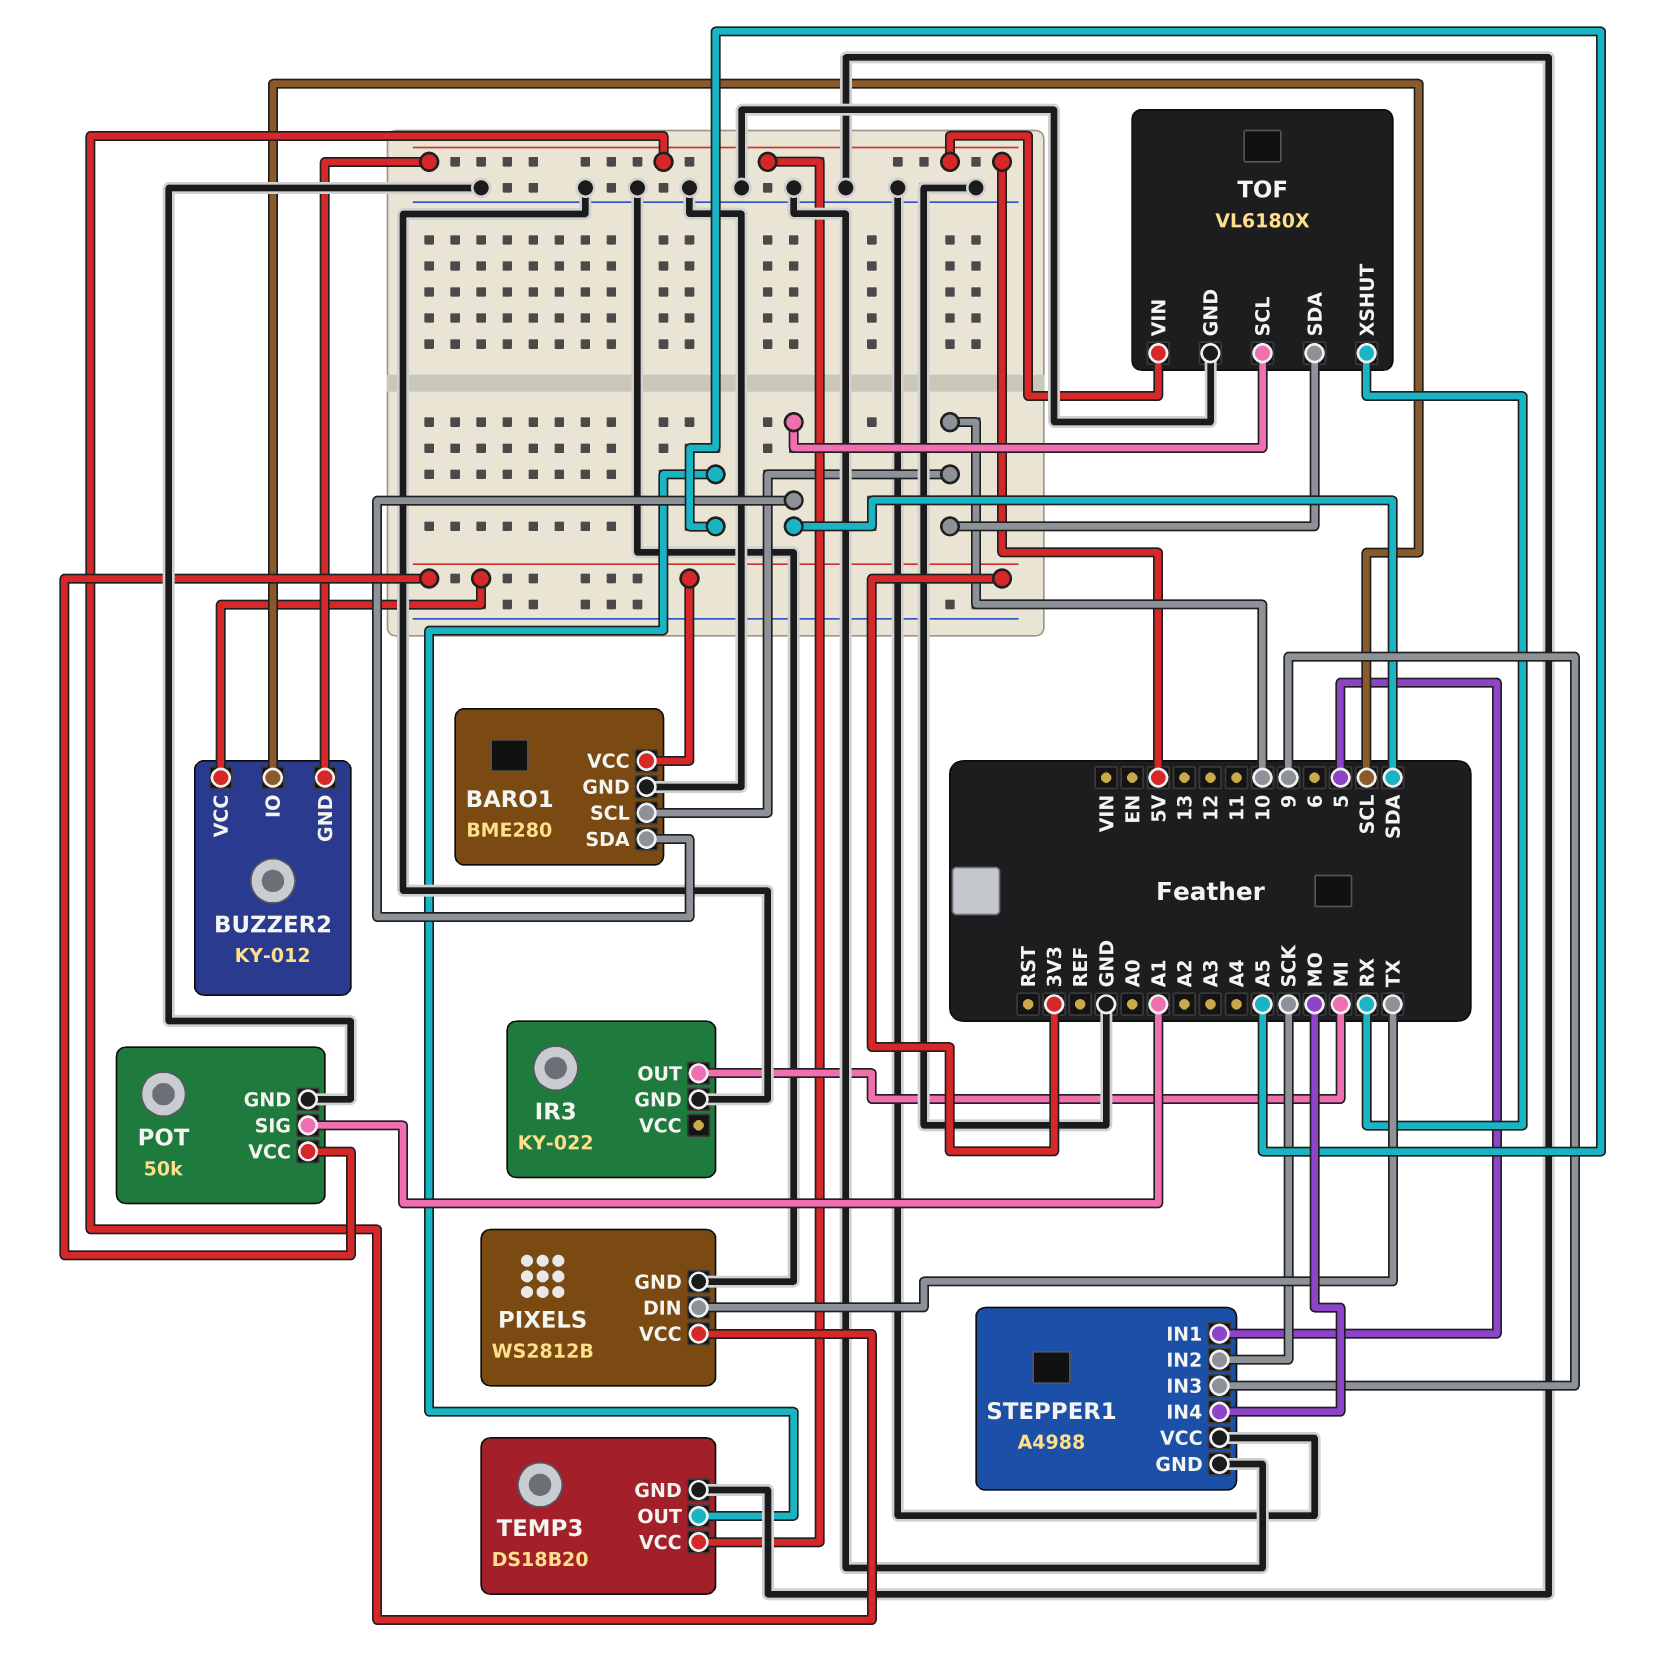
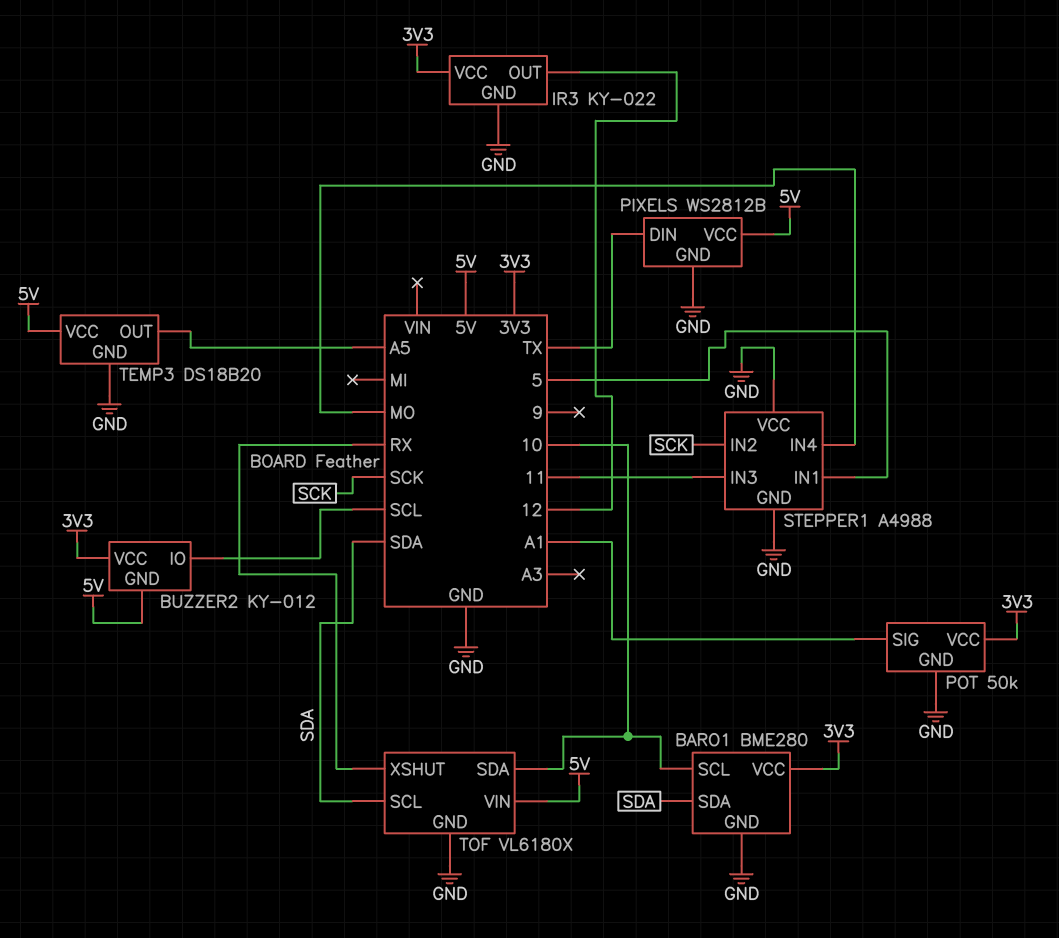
IR3 pin OUT: MI -> 12
IR3 pin VCC: none -> 3V3
STEPPER1 pin IN3: 9 -> 11

